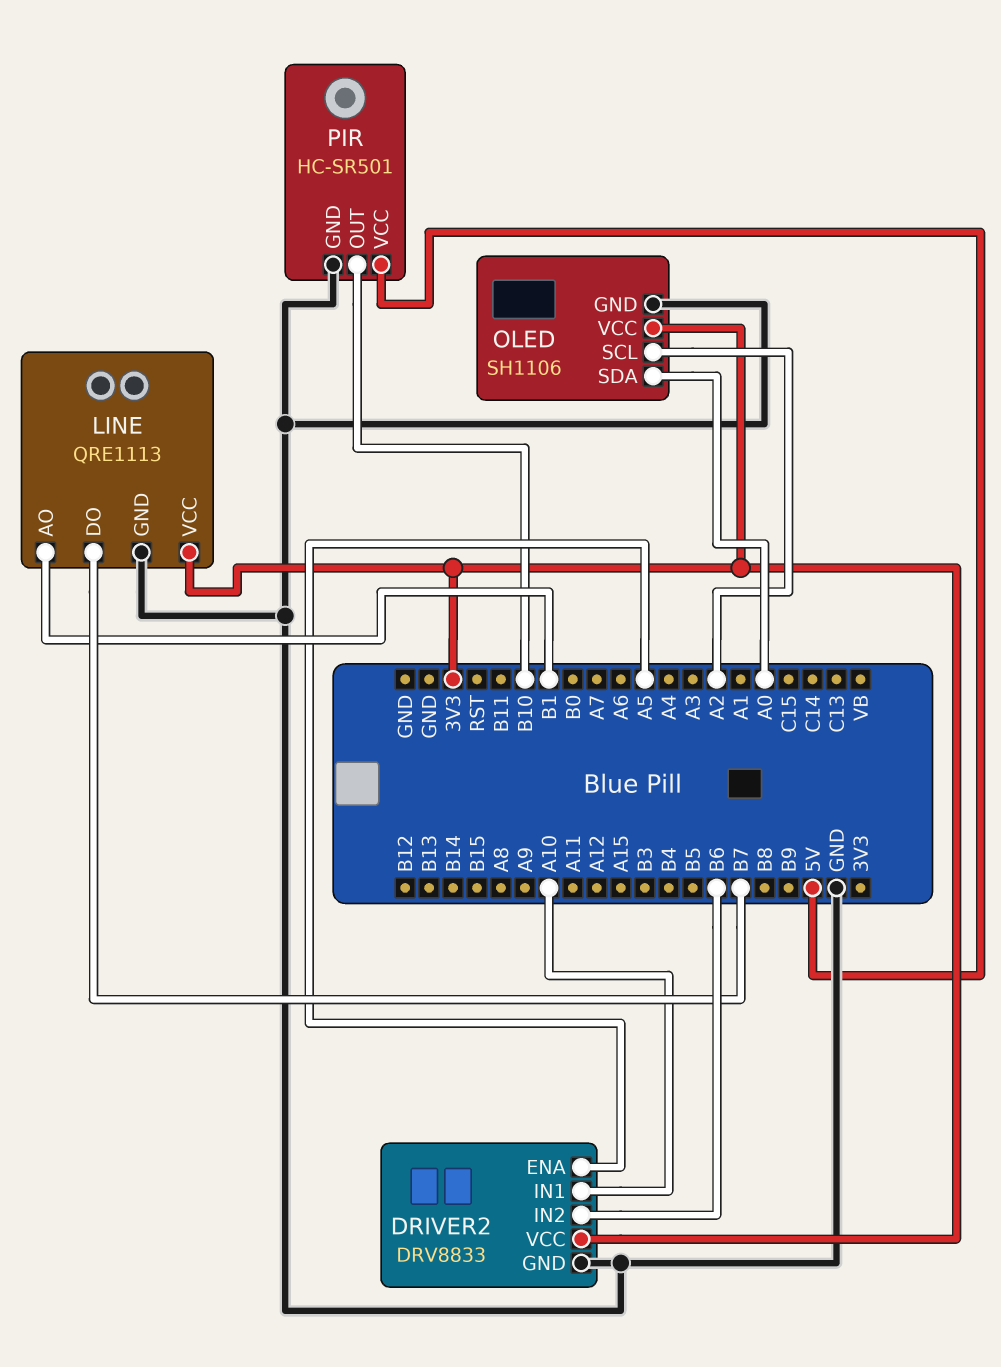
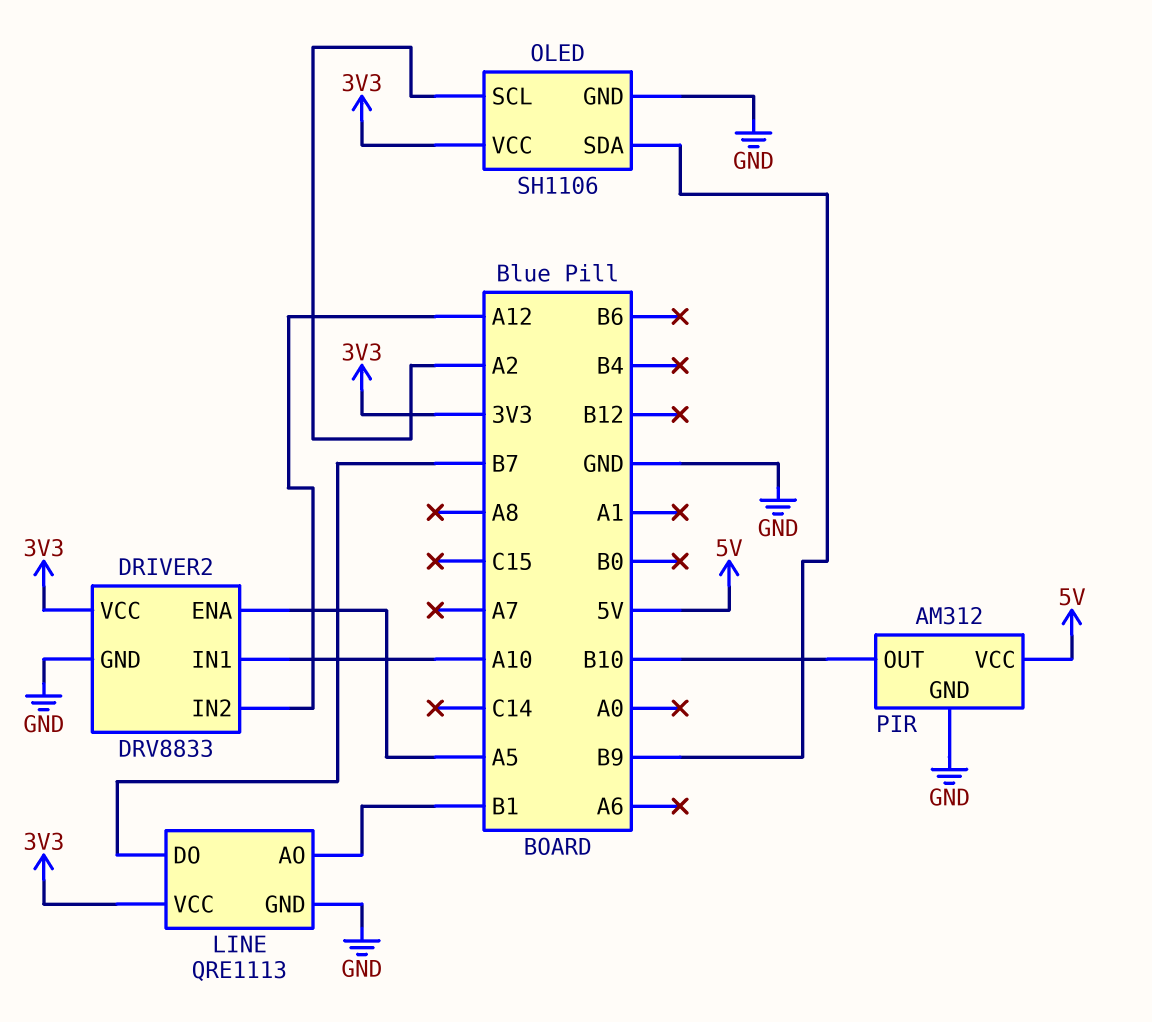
DRIVER2 pin IN2: B6 -> A12
OLED pin SDA: A0 -> B9
PIR: HC-SR501 -> AM312

